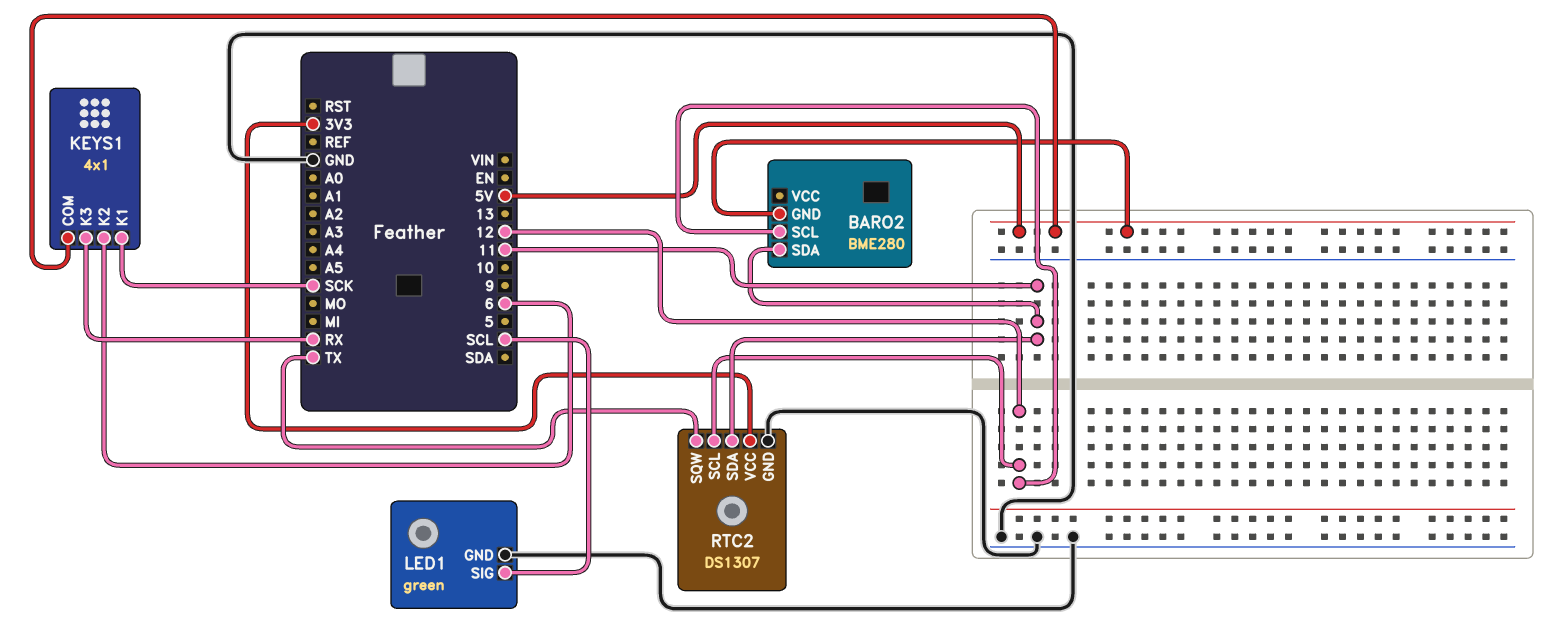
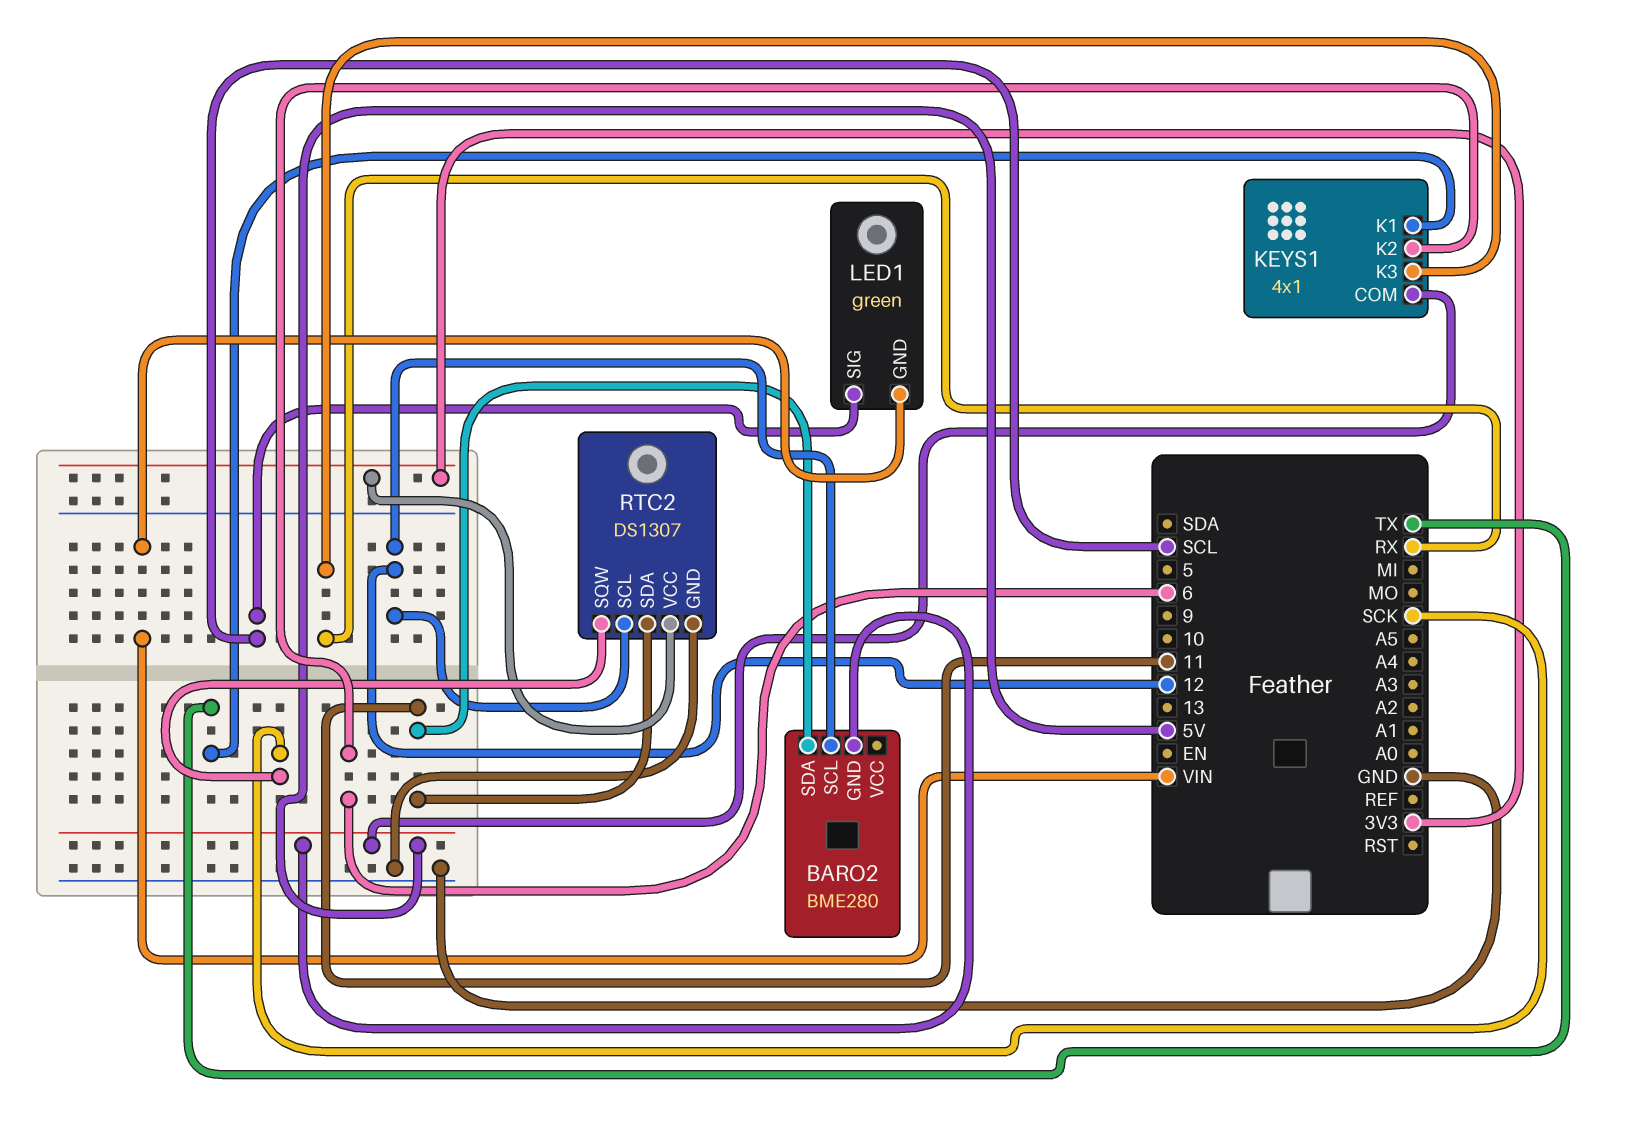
KEYS1 pin K1: SCK -> TX
LED1 pin GND: GND -> VIN
RTC2 pin SQW: TX -> SCK

